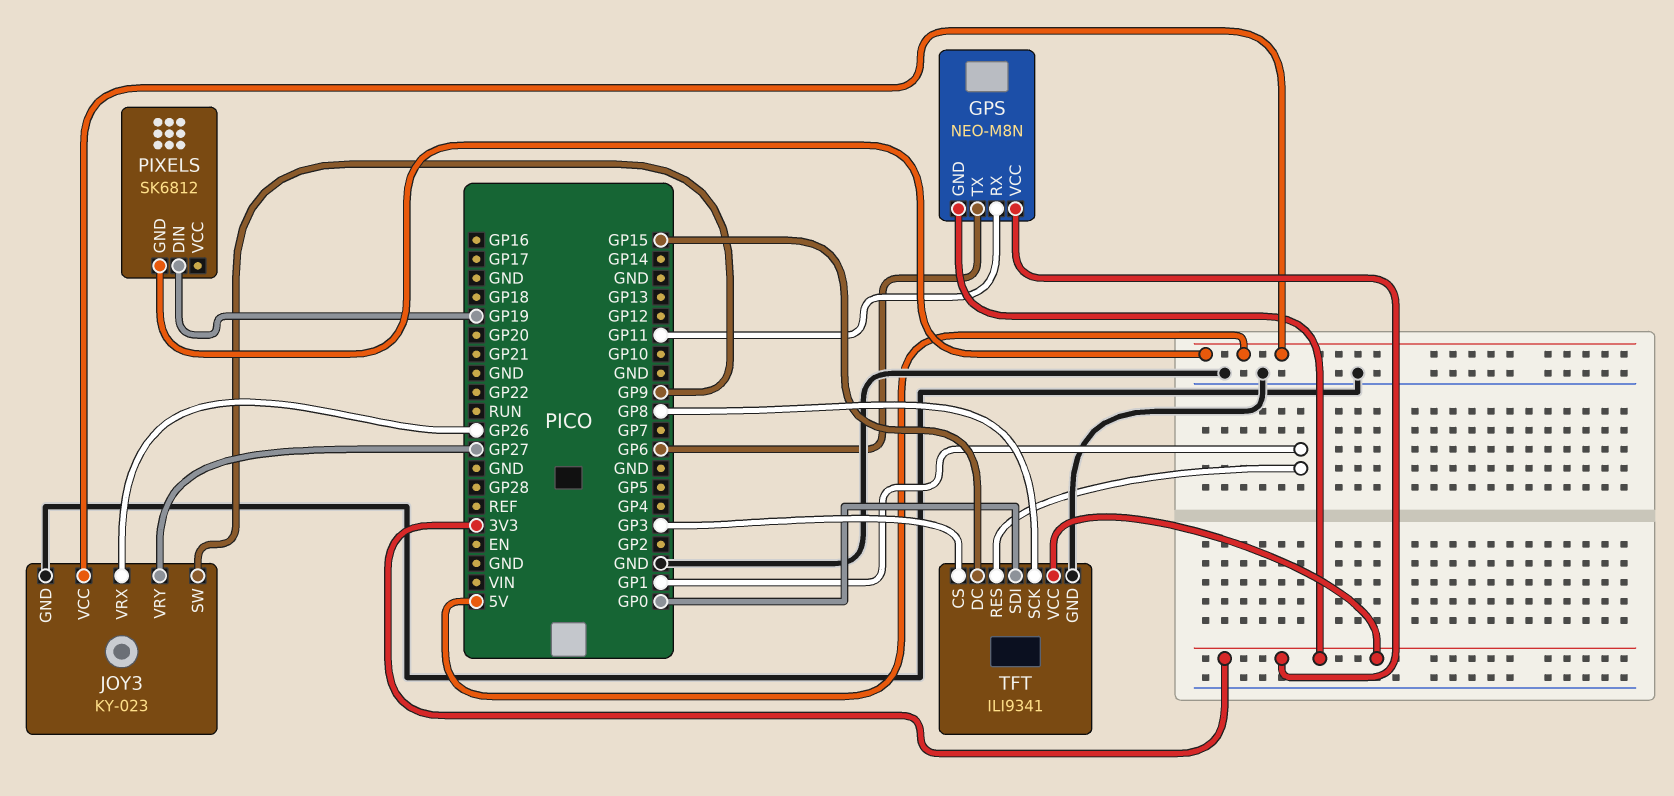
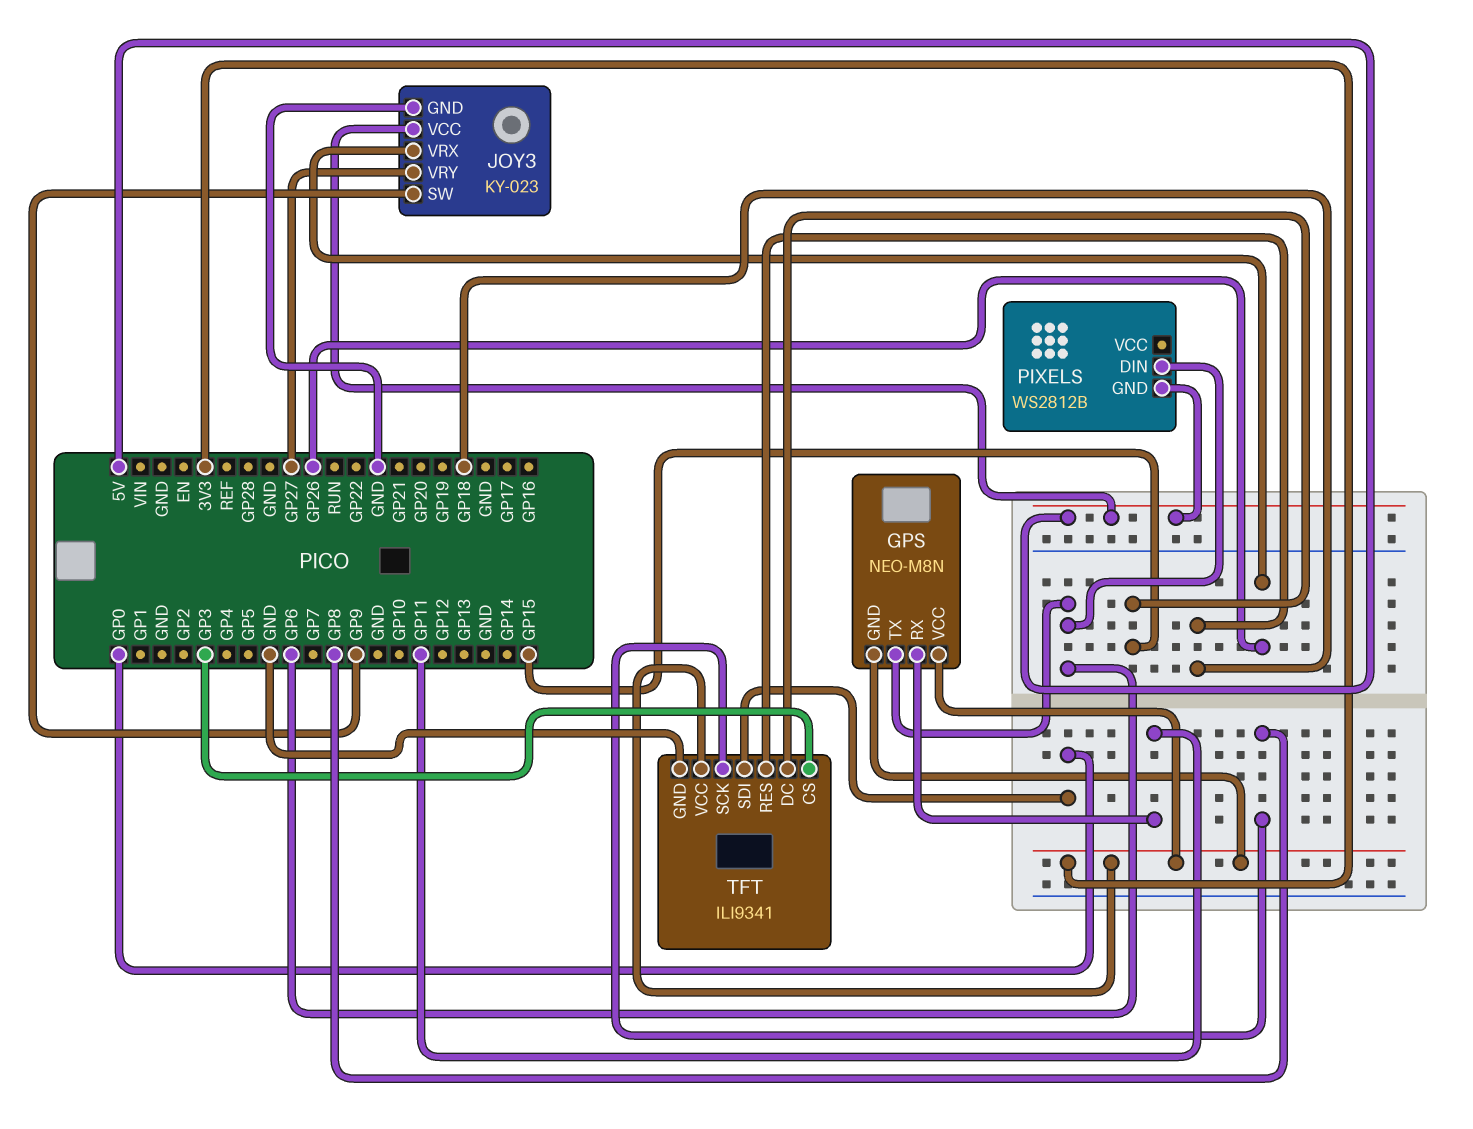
PIXELS: SK6812 -> WS2812B
PIXELS pin DIN: GP19 -> GP6
TFT pin RES: GP1 -> GP18

